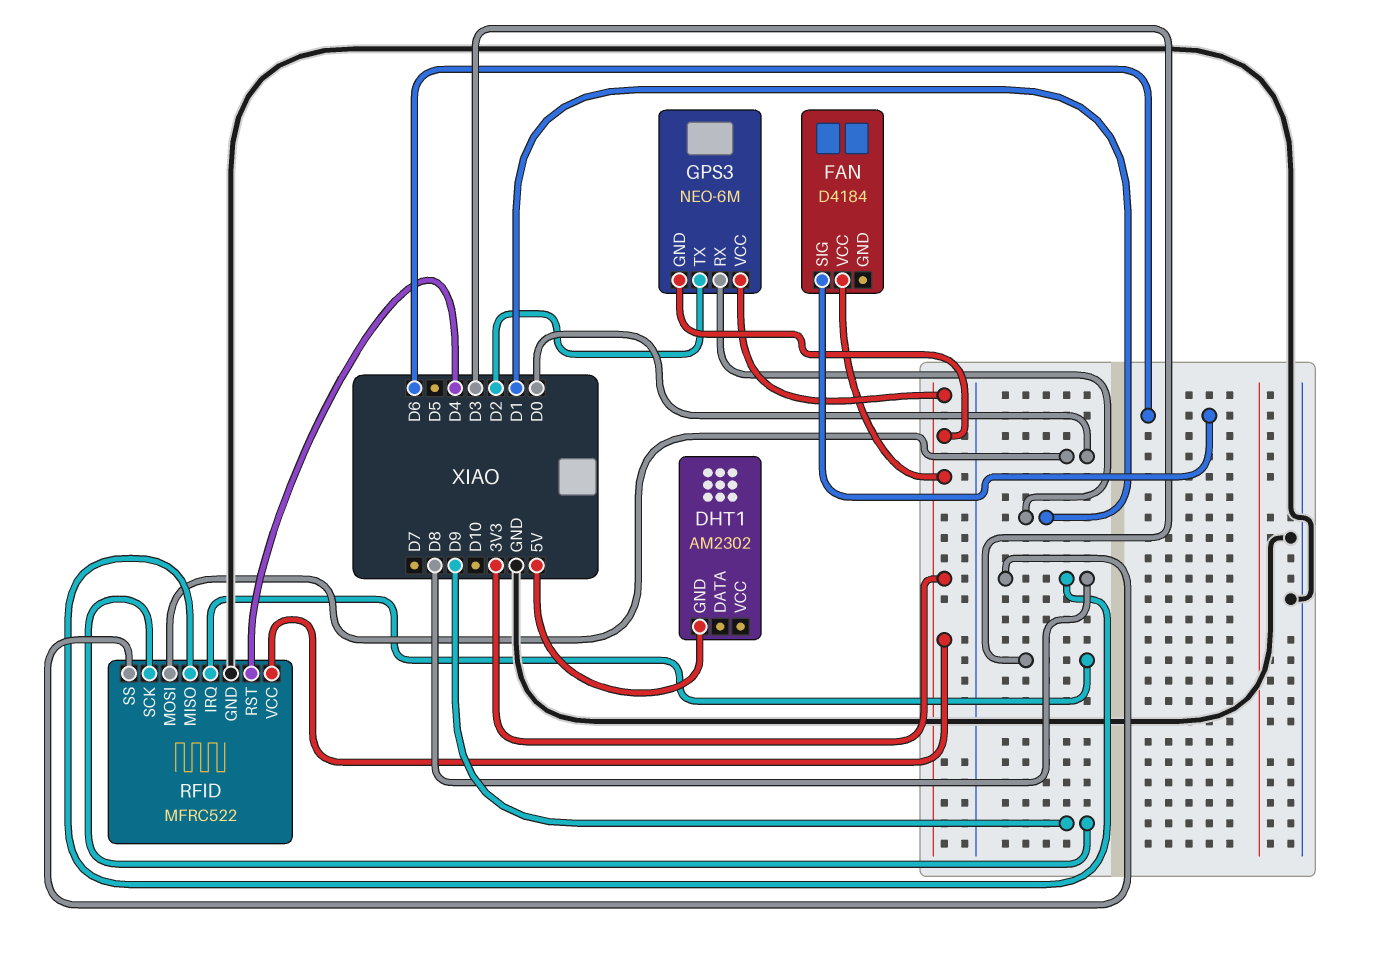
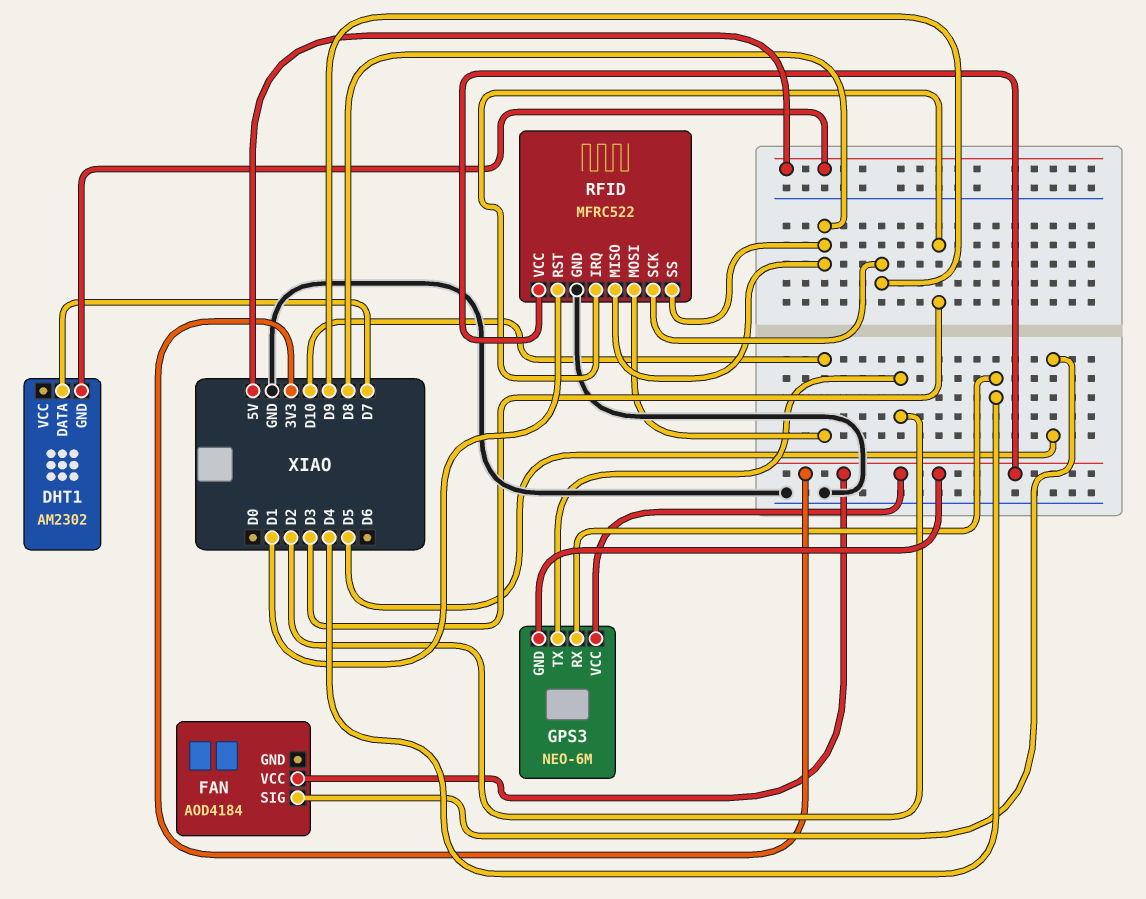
DHT1 pin DATA: none -> D7
FAN: D4184 -> AOD4184
FAN pin SIG: D6 -> D5
GPS3 pin RX: D1 -> D4
RFID pin MOSI: D0 -> D10
RFID pin RST: D4 -> D1

